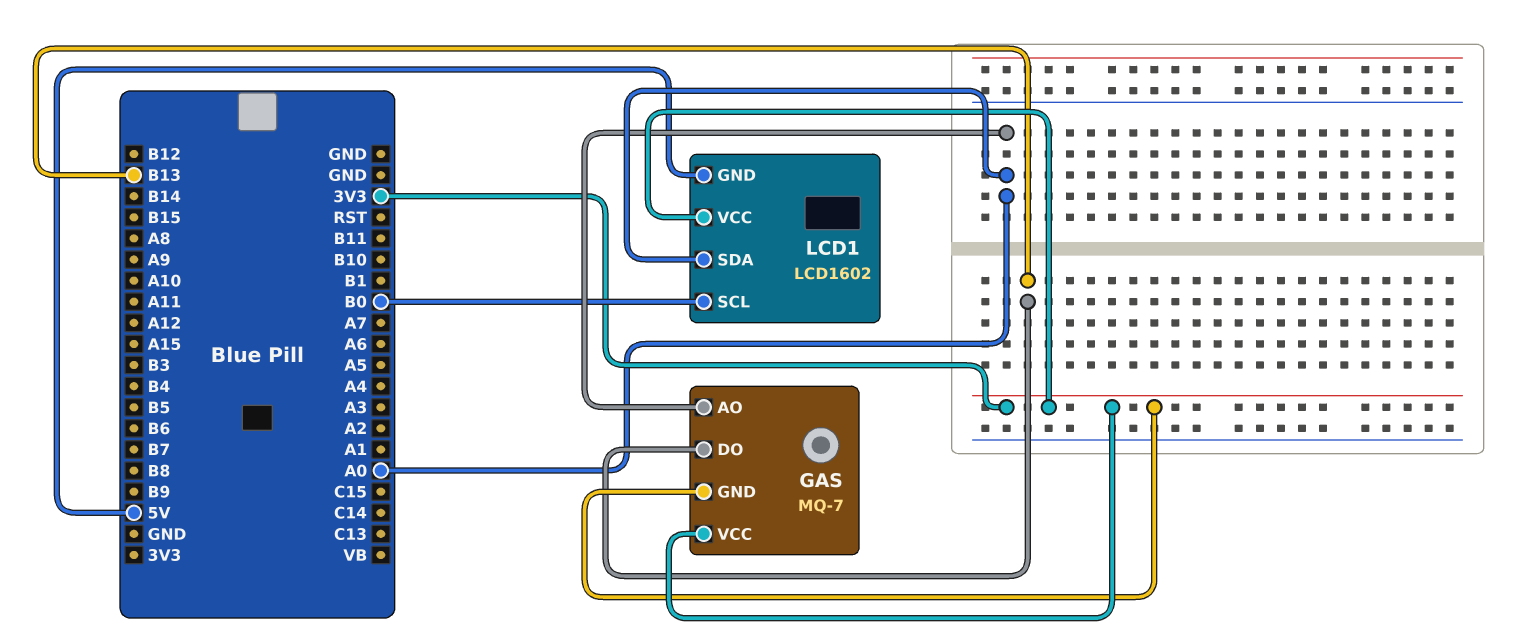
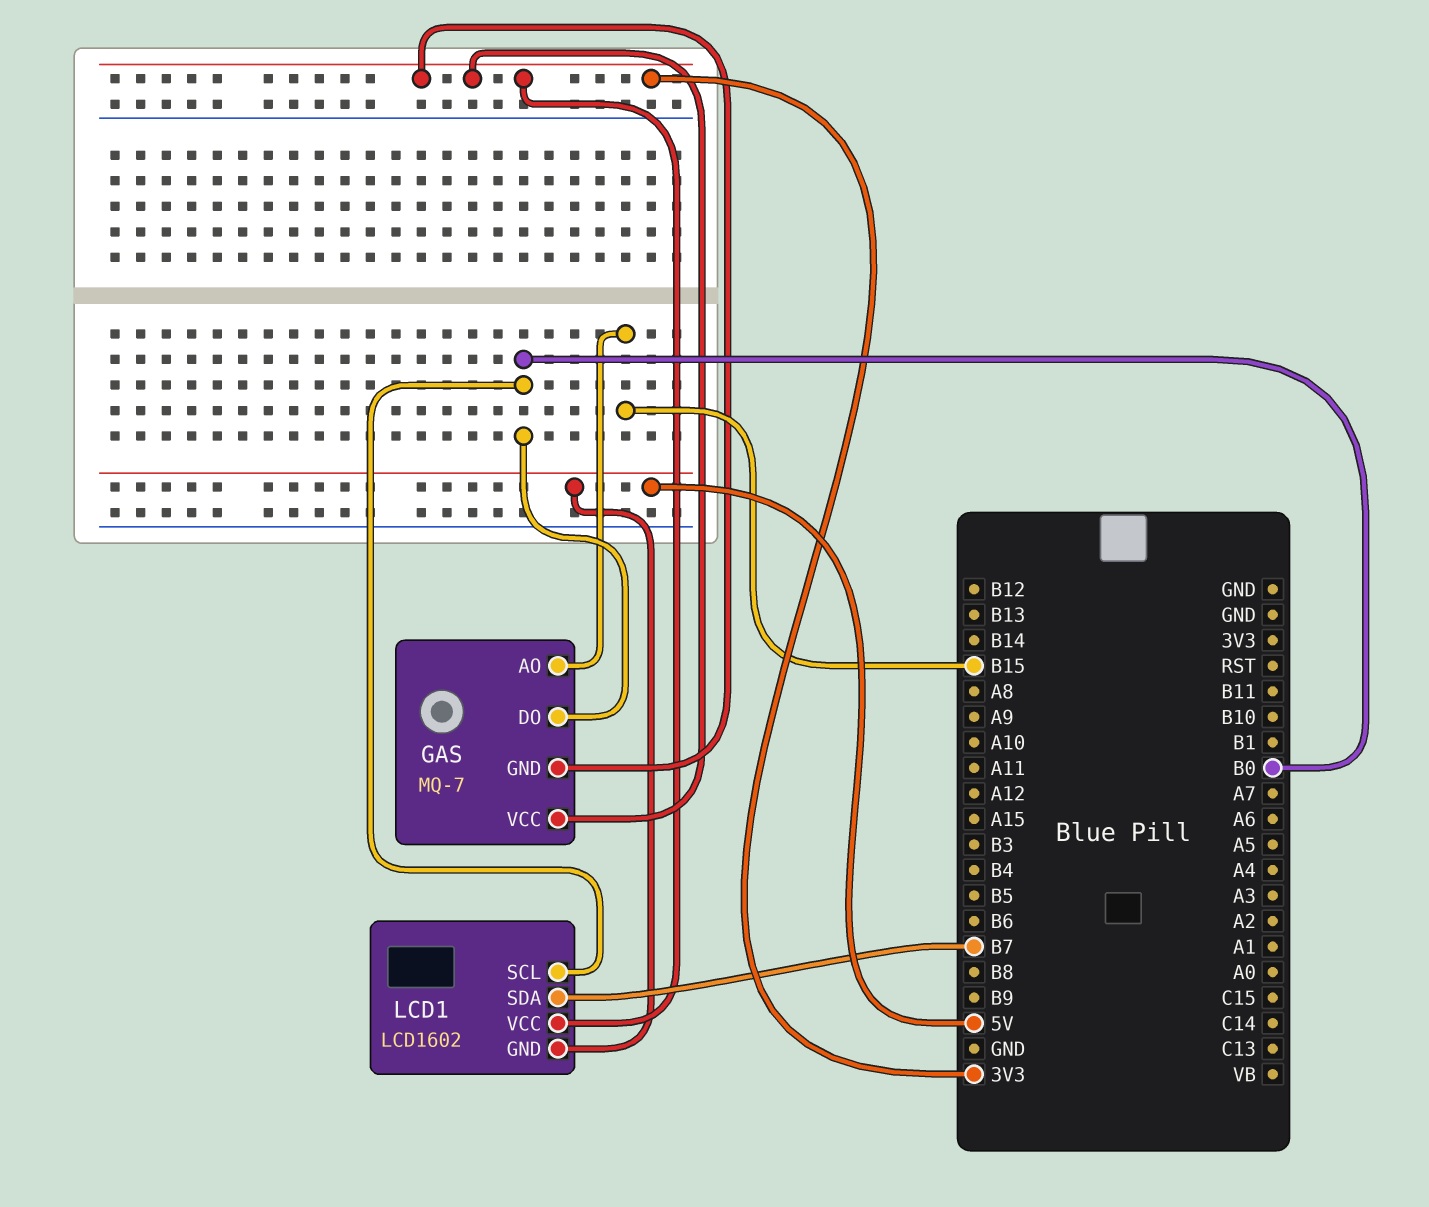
GAS pin AO: A0 -> B15
GAS pin DO: B13 -> B0
LCD1 pin SDA: A0 -> B7

